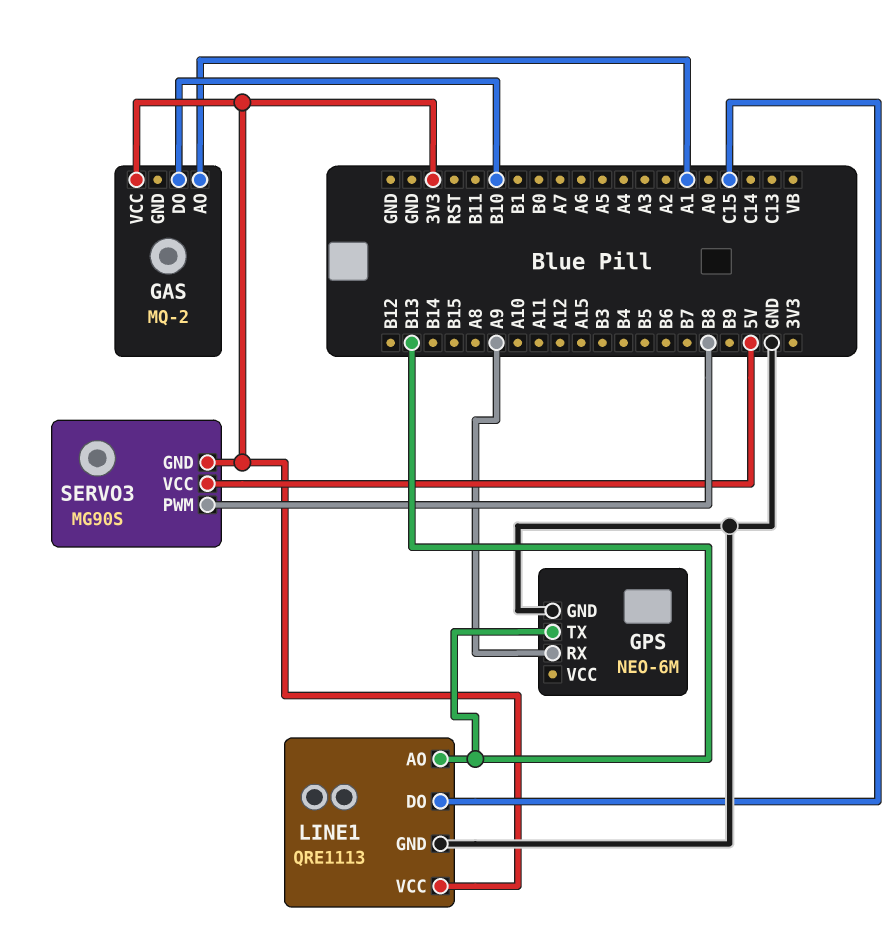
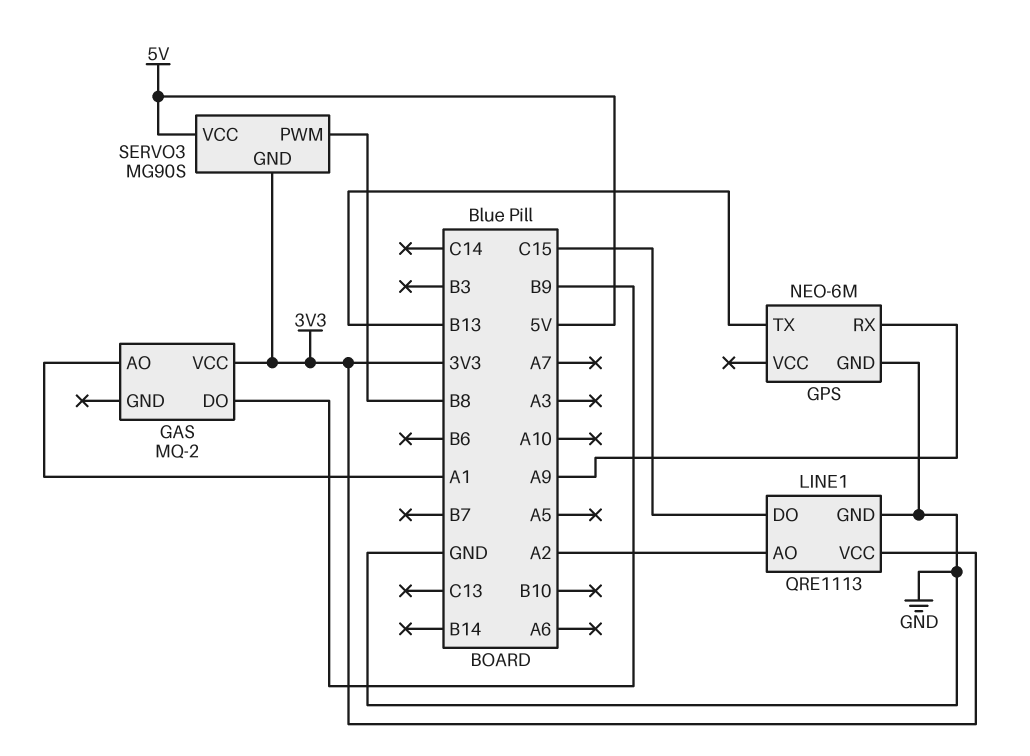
GAS pin DO: B10 -> B9
LINE1 pin AO: B13 -> A2

